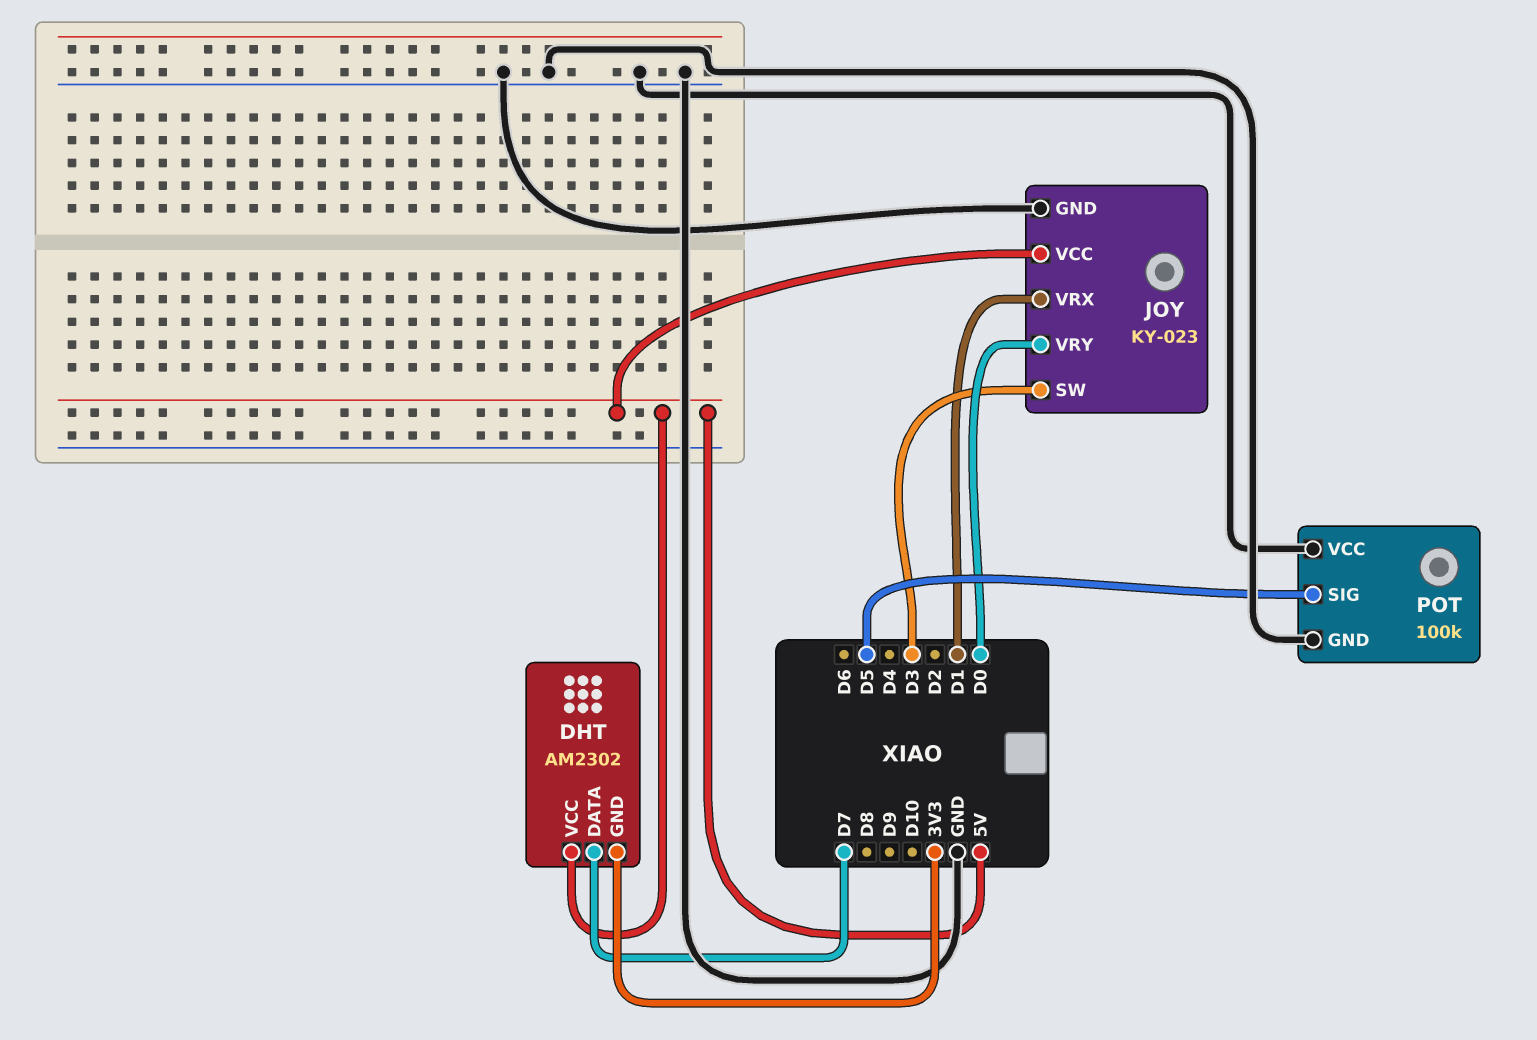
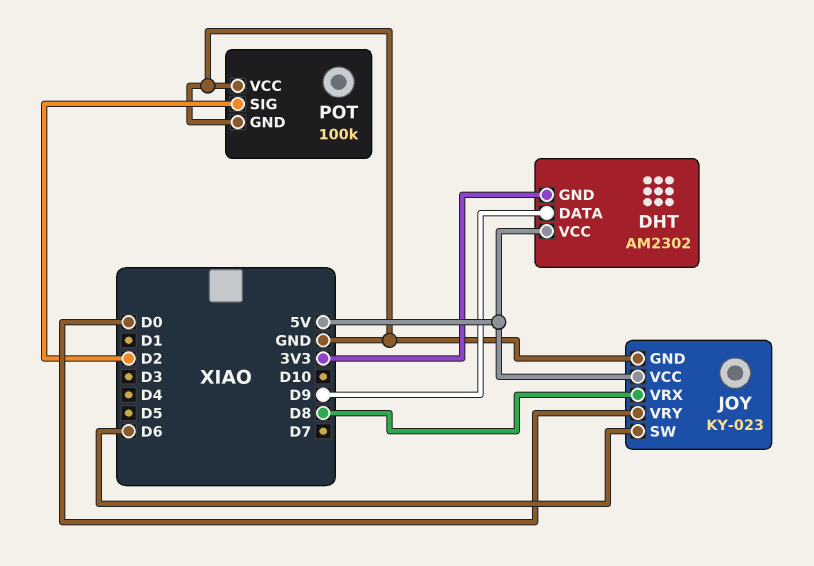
DHT pin DATA: D7 -> D9
JOY pin SW: D3 -> D6
JOY pin VRX: D1 -> D8
POT pin SIG: D5 -> D2

